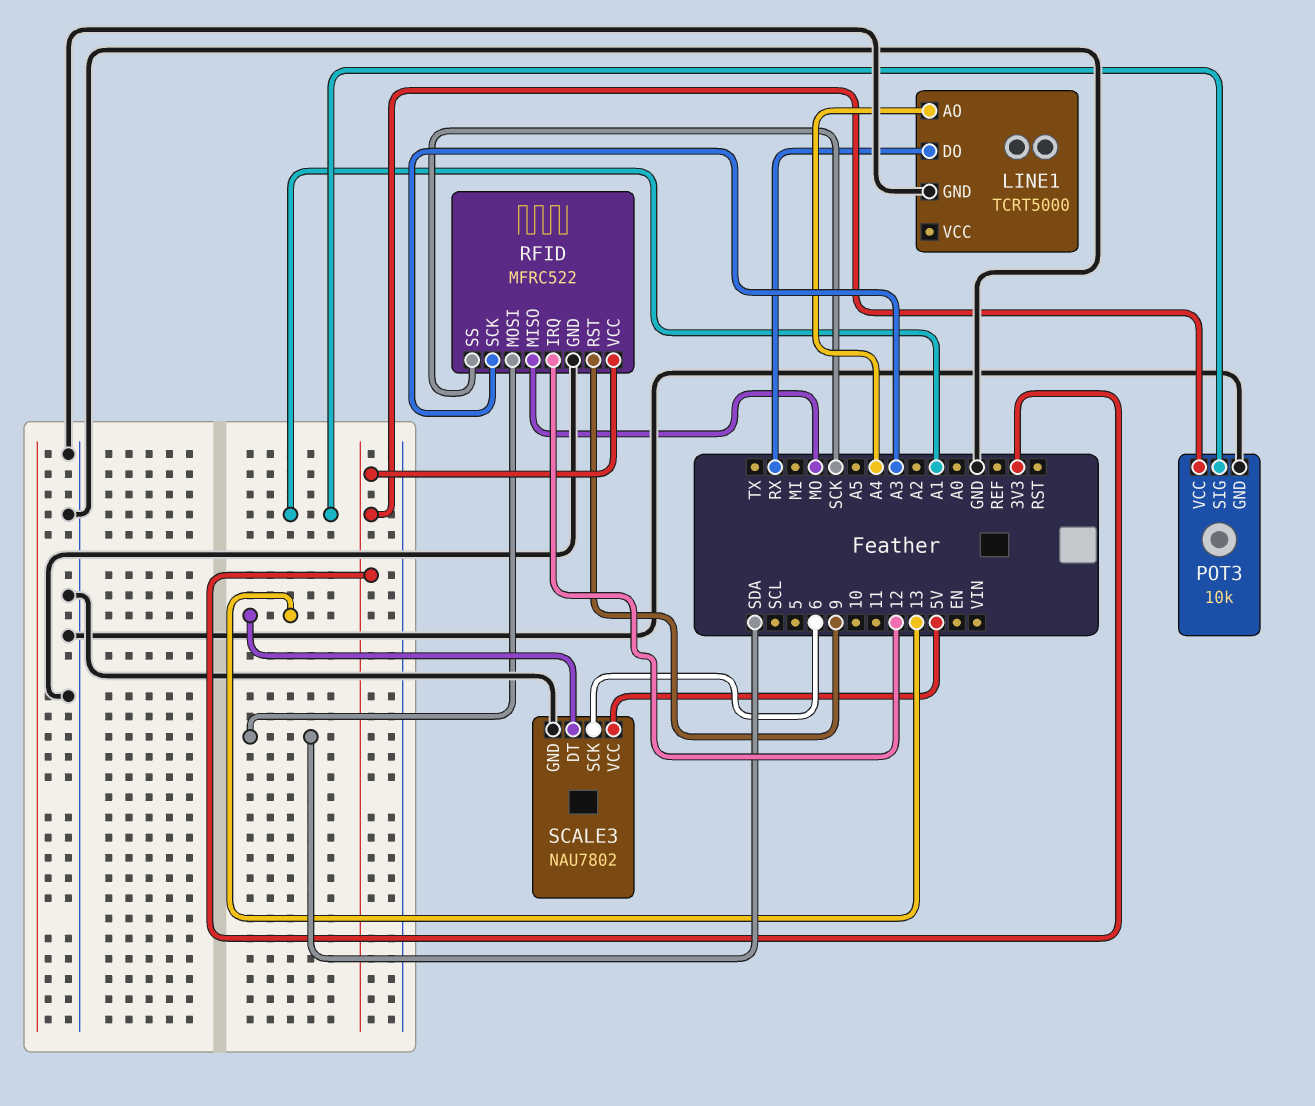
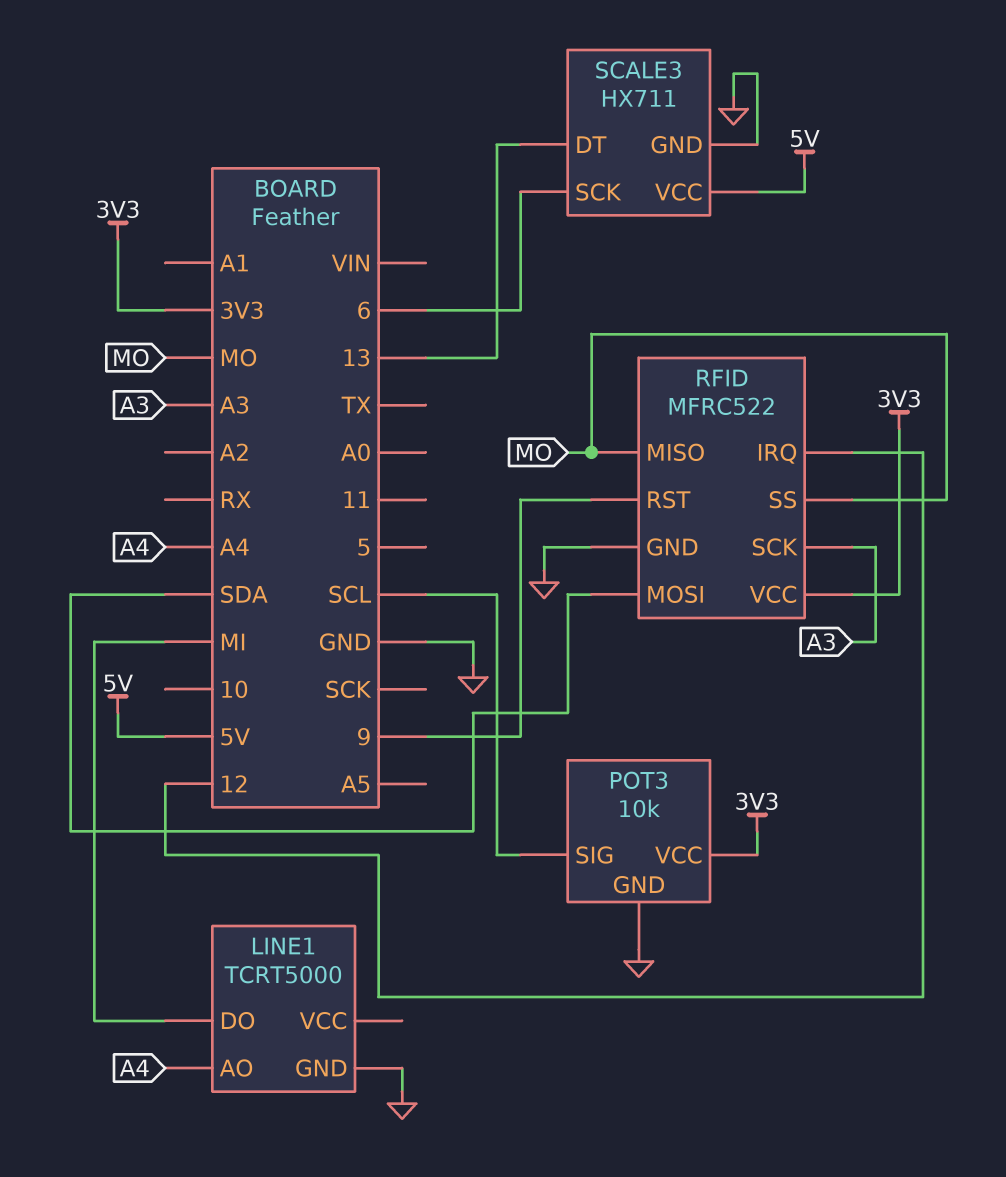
LINE1 pin DO: RX -> MI
POT3 pin SIG: A1 -> SCL
RFID pin SS: SCK -> MO
SCALE3: NAU7802 -> HX711

